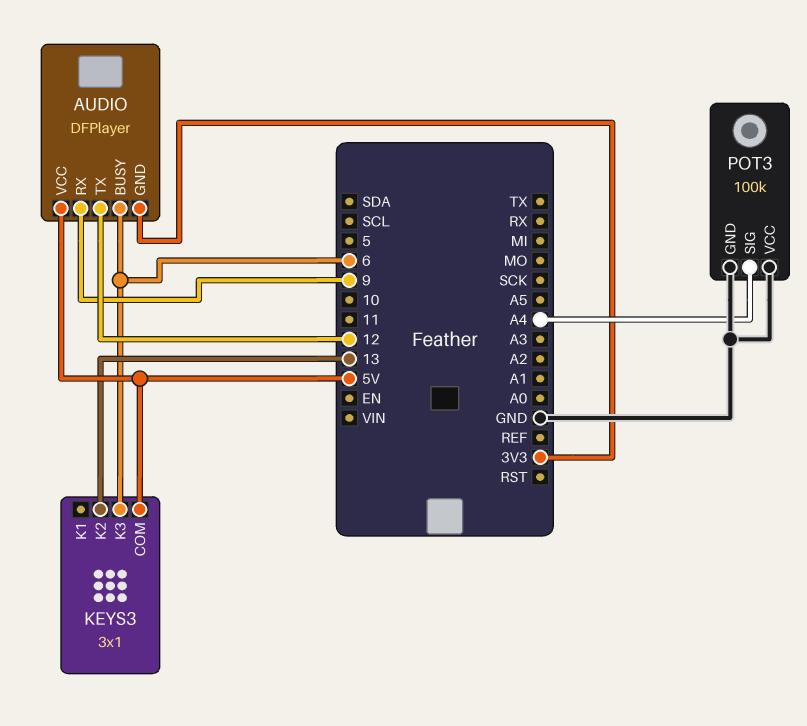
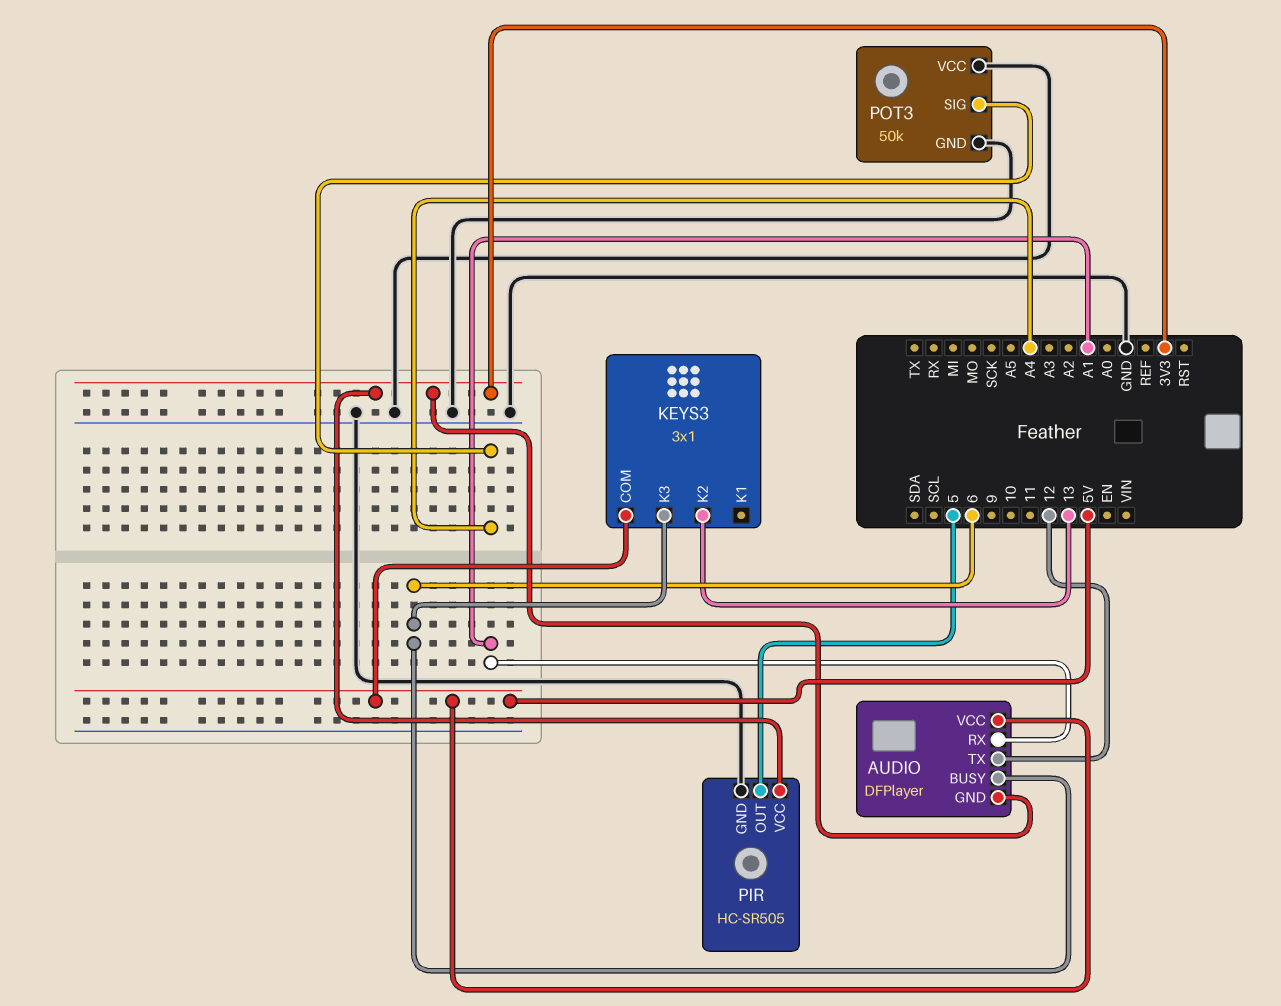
AUDIO pin RX: 9 -> A1
PIR: none -> HC-SR505
PIR pin GND: none -> GND
PIR pin OUT: none -> 5
PIR pin VCC: none -> 3V3
POT3: 100k -> 50k

